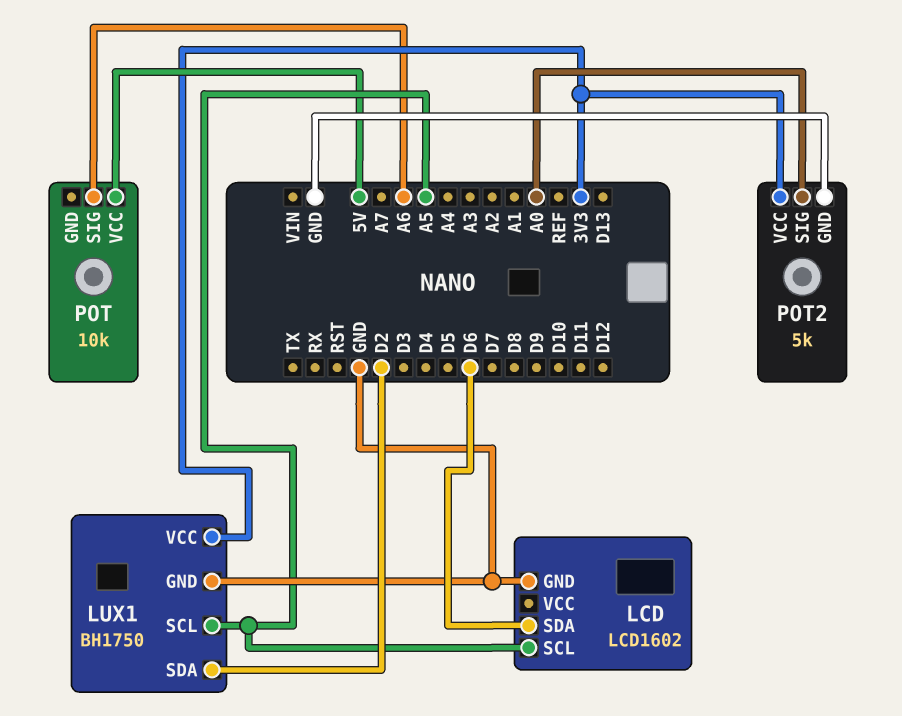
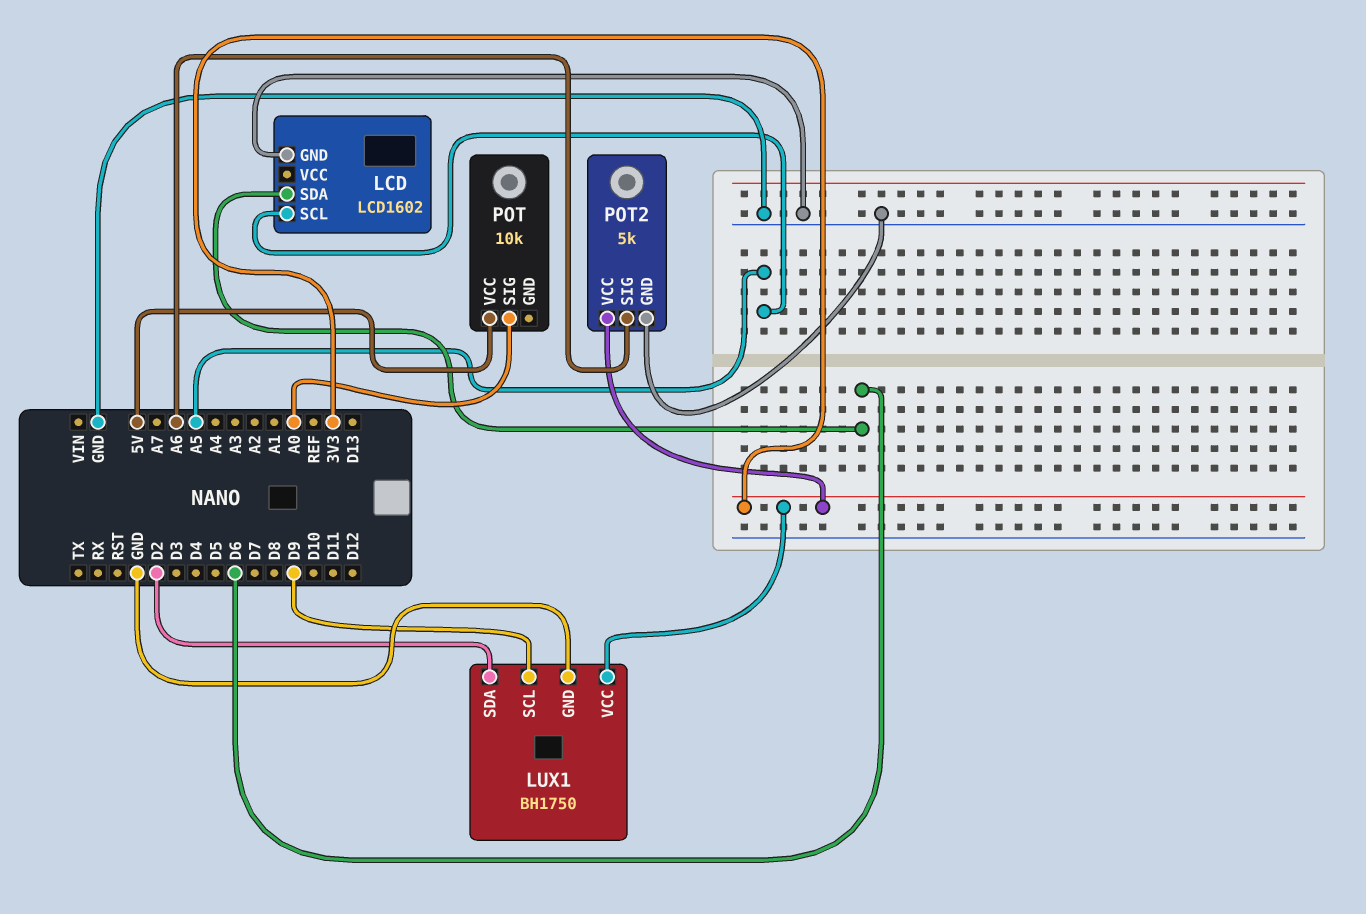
LUX1 pin SCL: A5 -> D9
POT pin SIG: A6 -> A0
POT2 pin SIG: A0 -> A6

